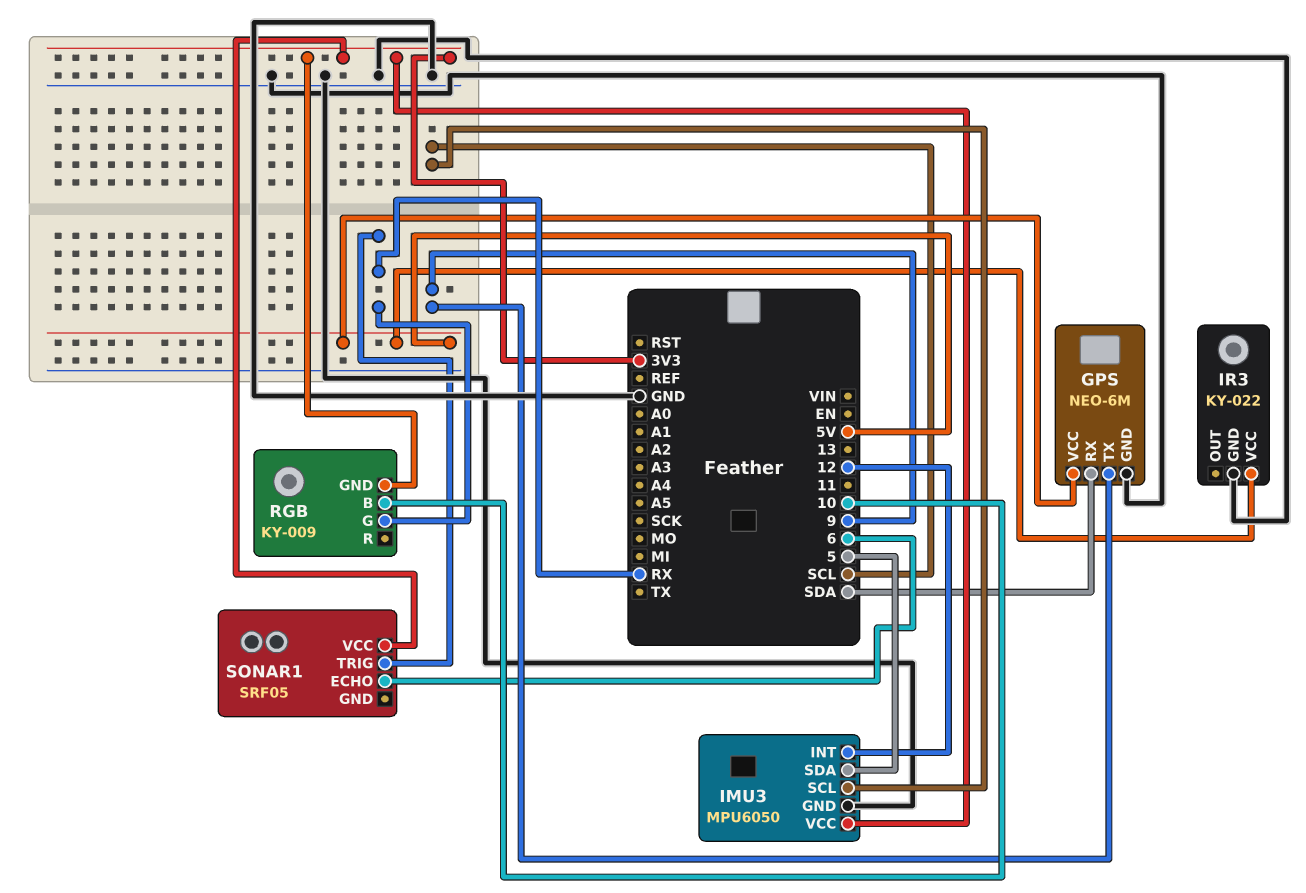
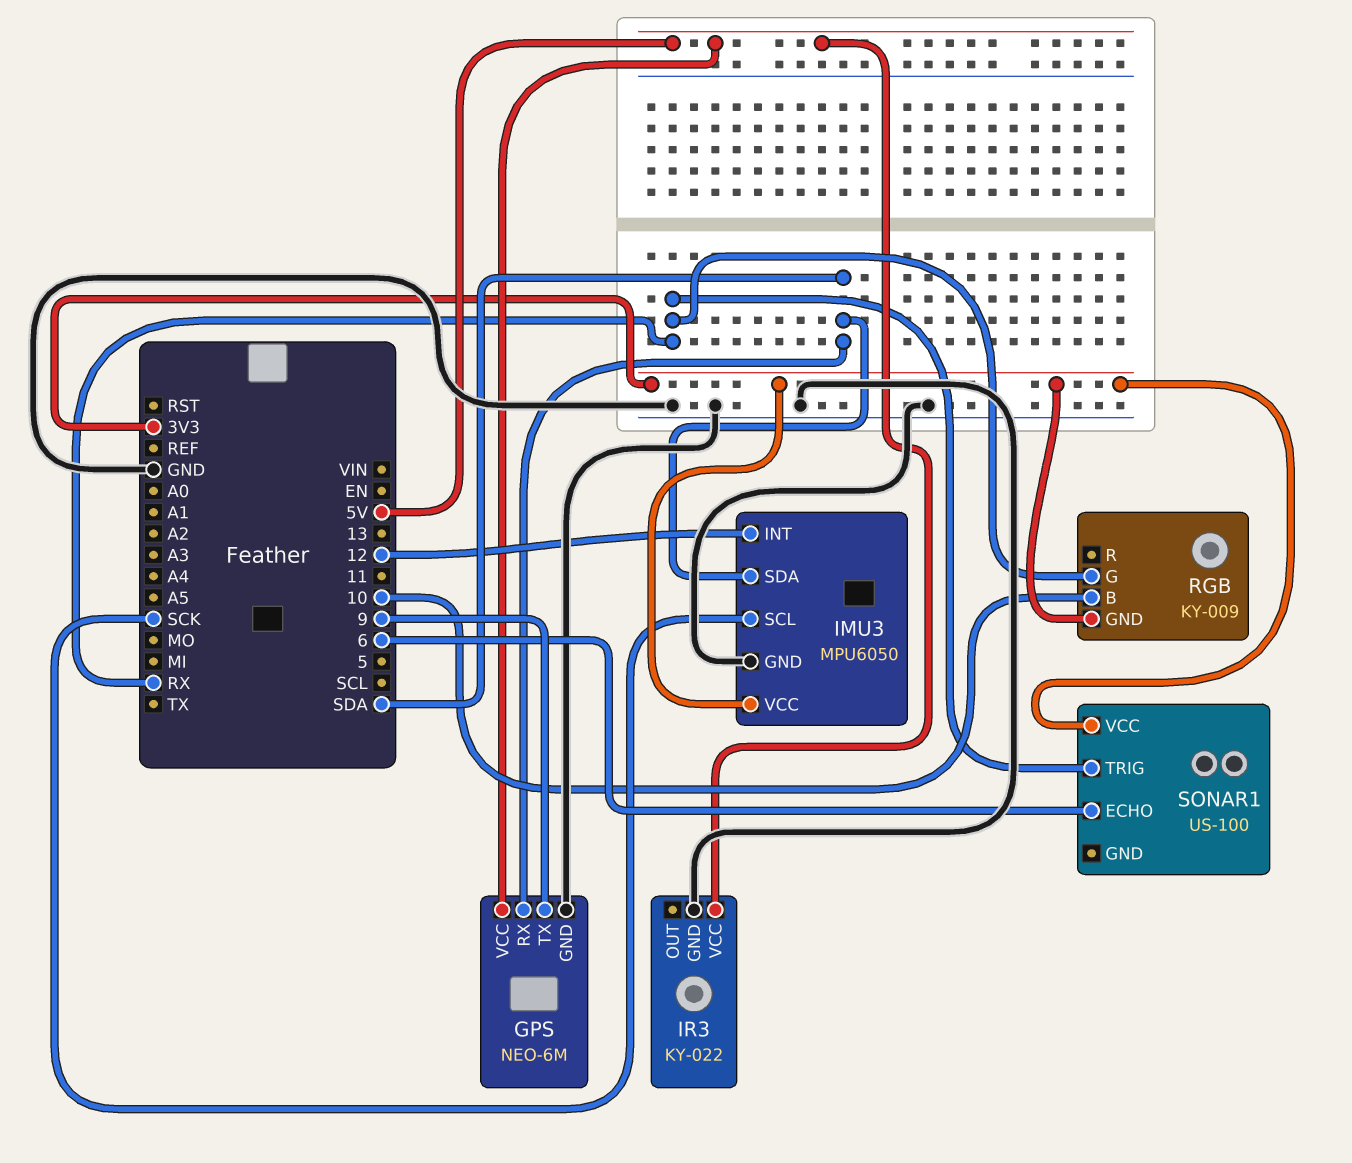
IMU3 pin SCL: SCL -> SCK
IMU3 pin SDA: 5 -> SDA
SONAR1: SRF05 -> US-100

